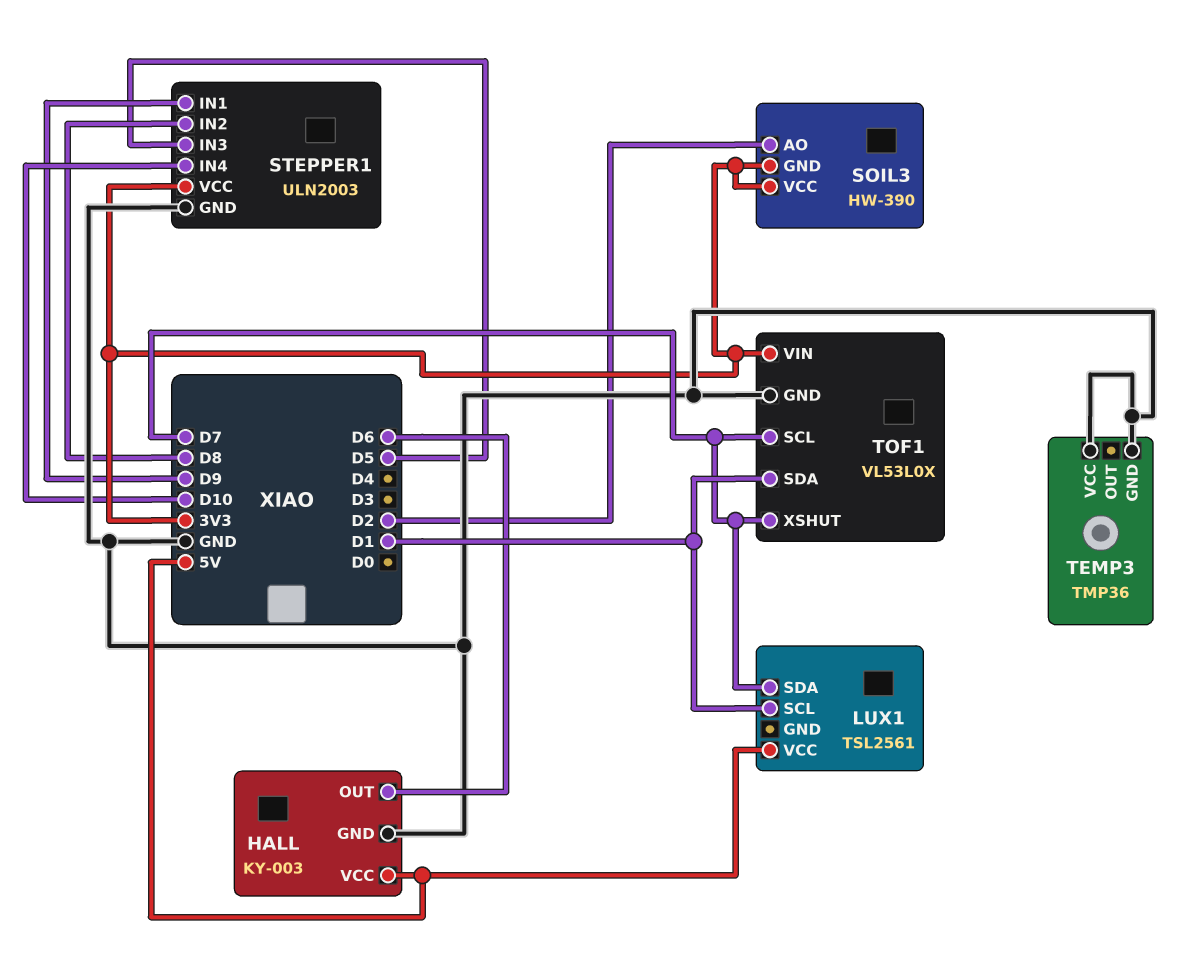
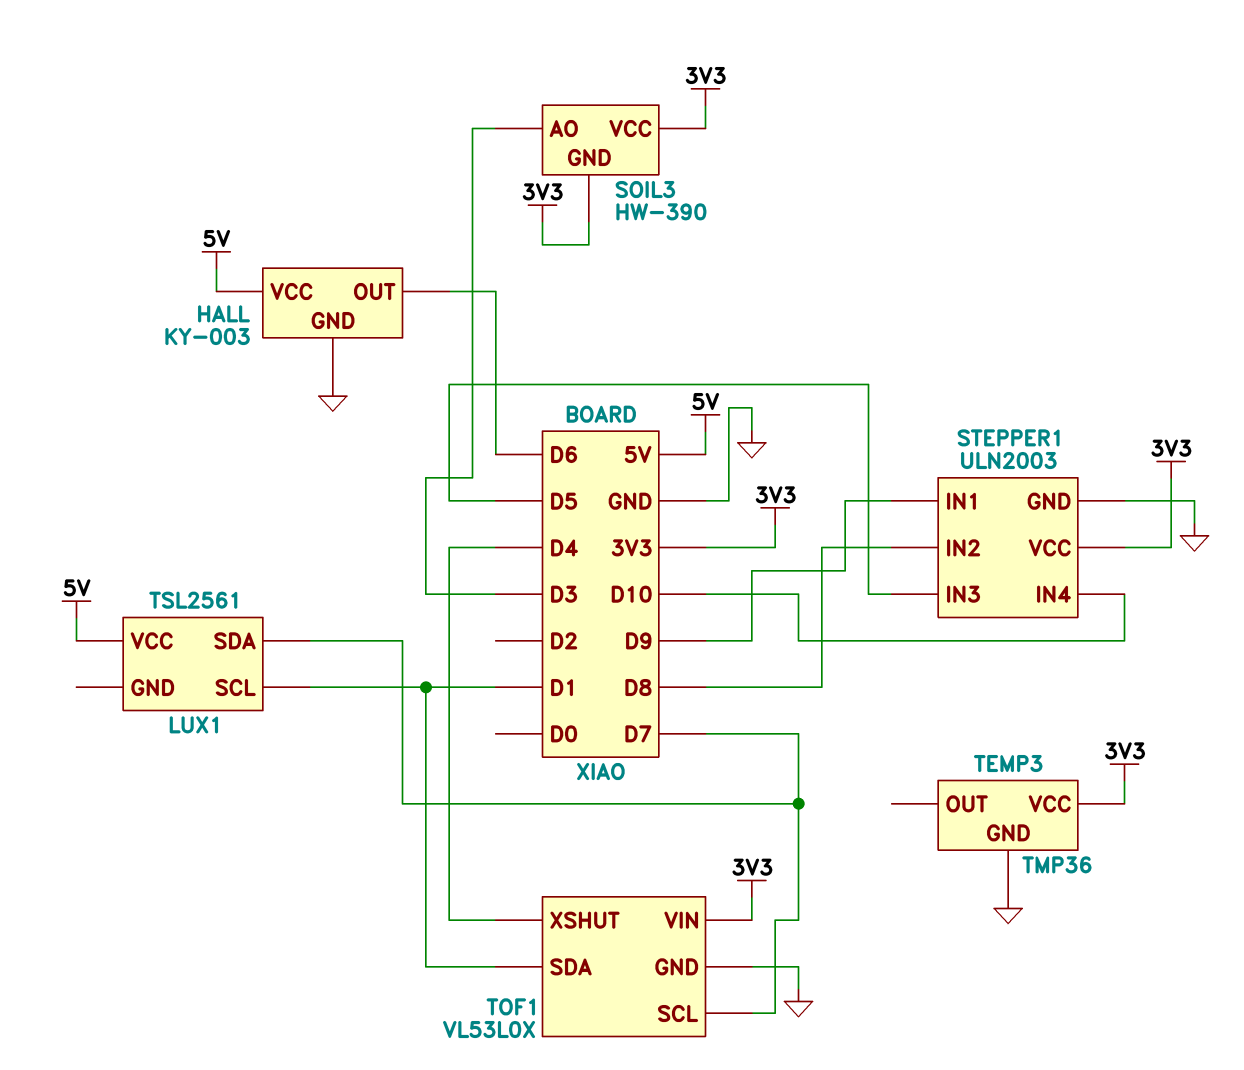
SOIL3 pin AO: D2 -> D3
TEMP3 pin VCC: GND -> 3V3
TOF1 pin XSHUT: D7 -> D4

